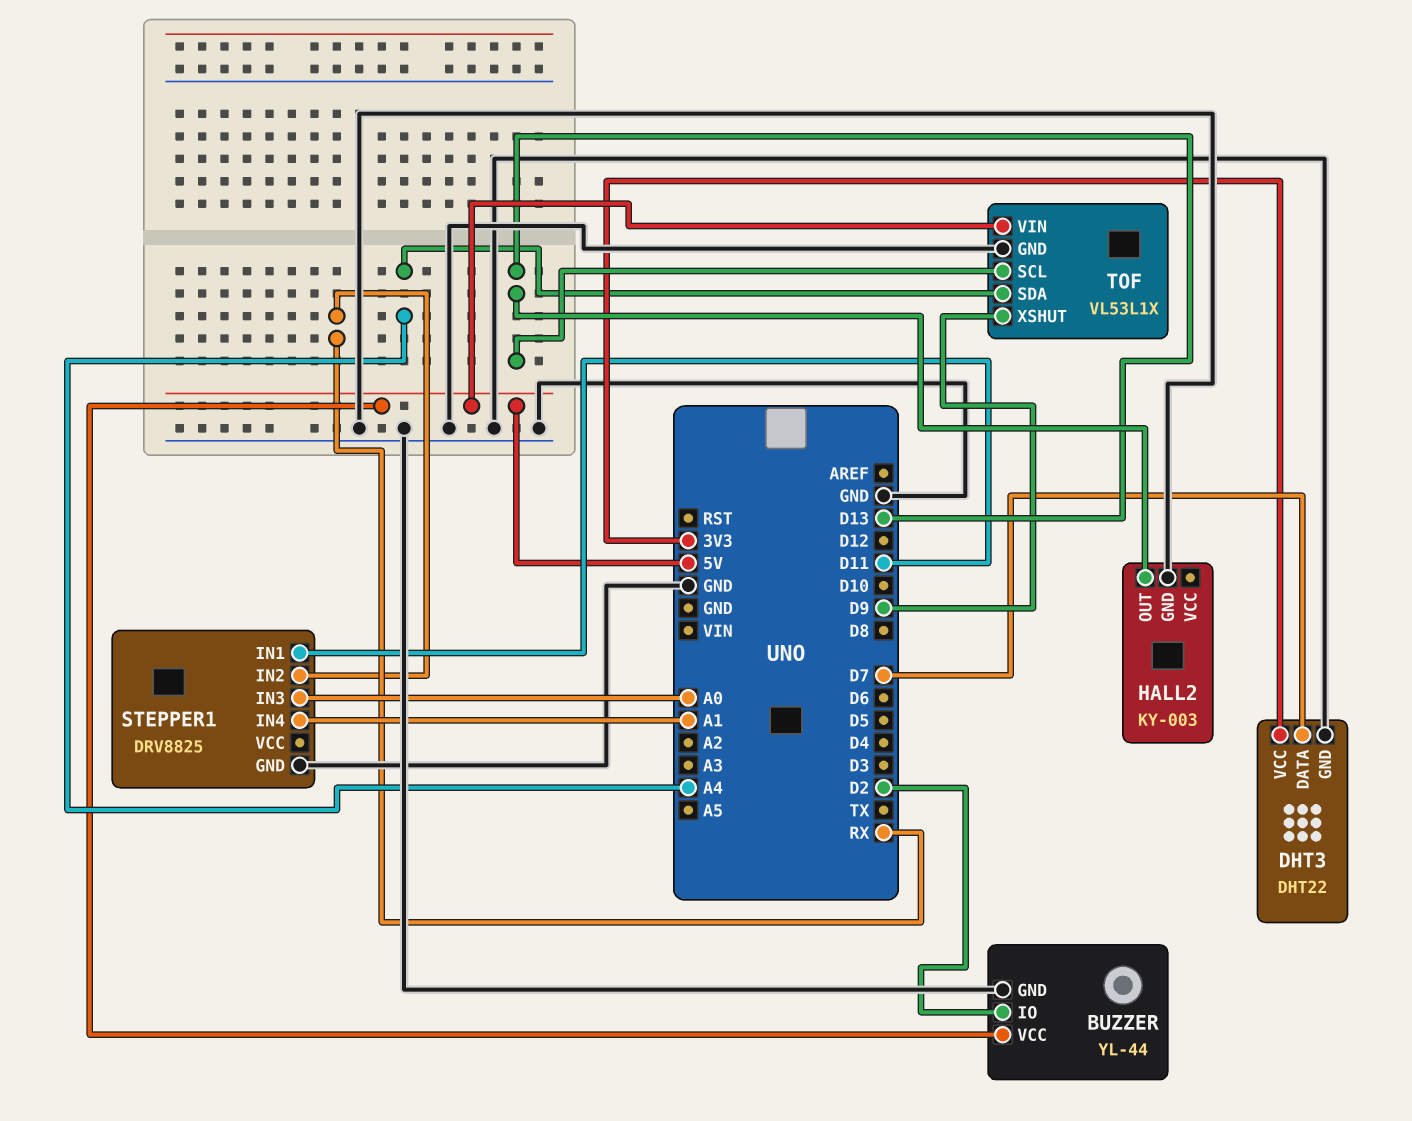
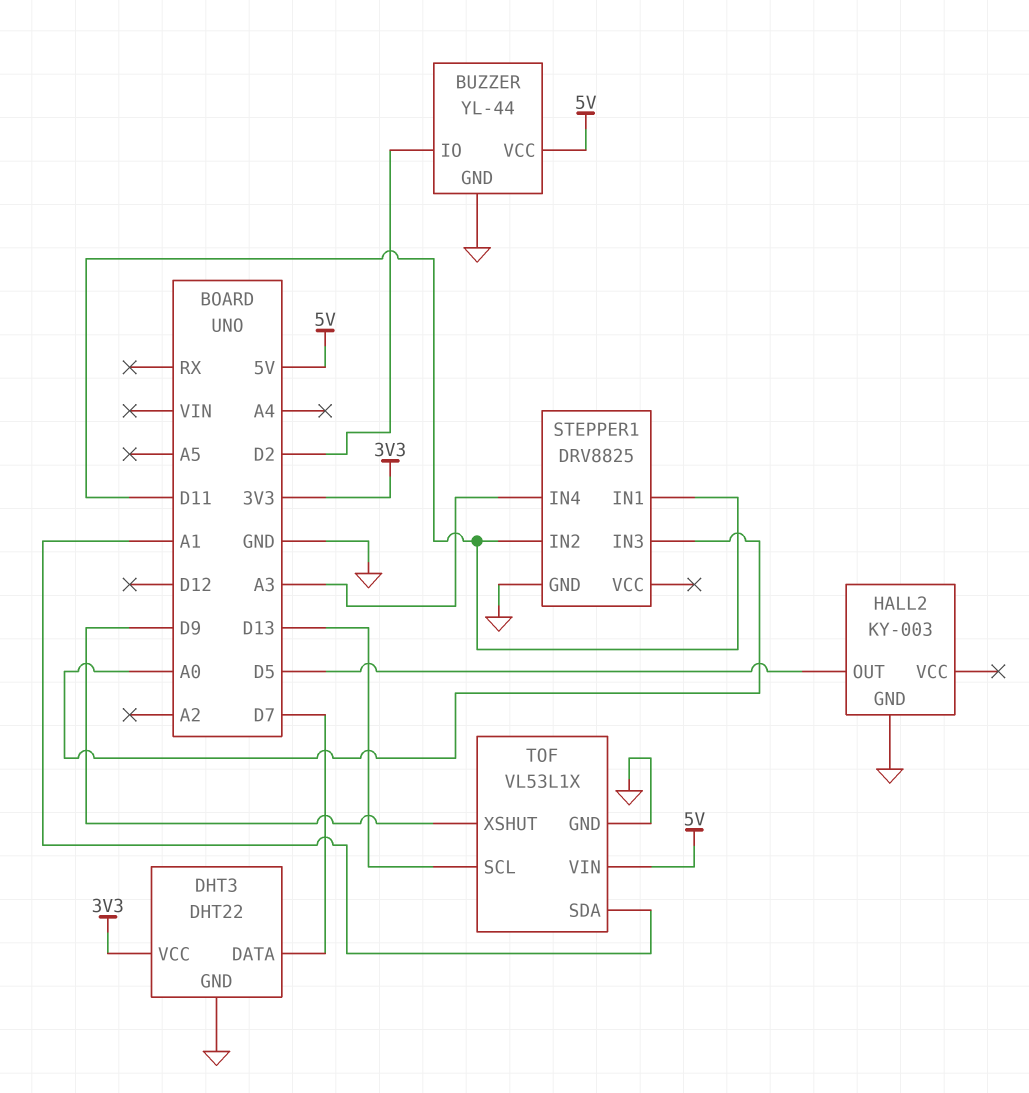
HALL2 pin OUT: D13 -> D5
STEPPER1 pin IN2: RX -> D11
STEPPER1 pin IN4: A1 -> A3
TOF pin SDA: A4 -> A1

